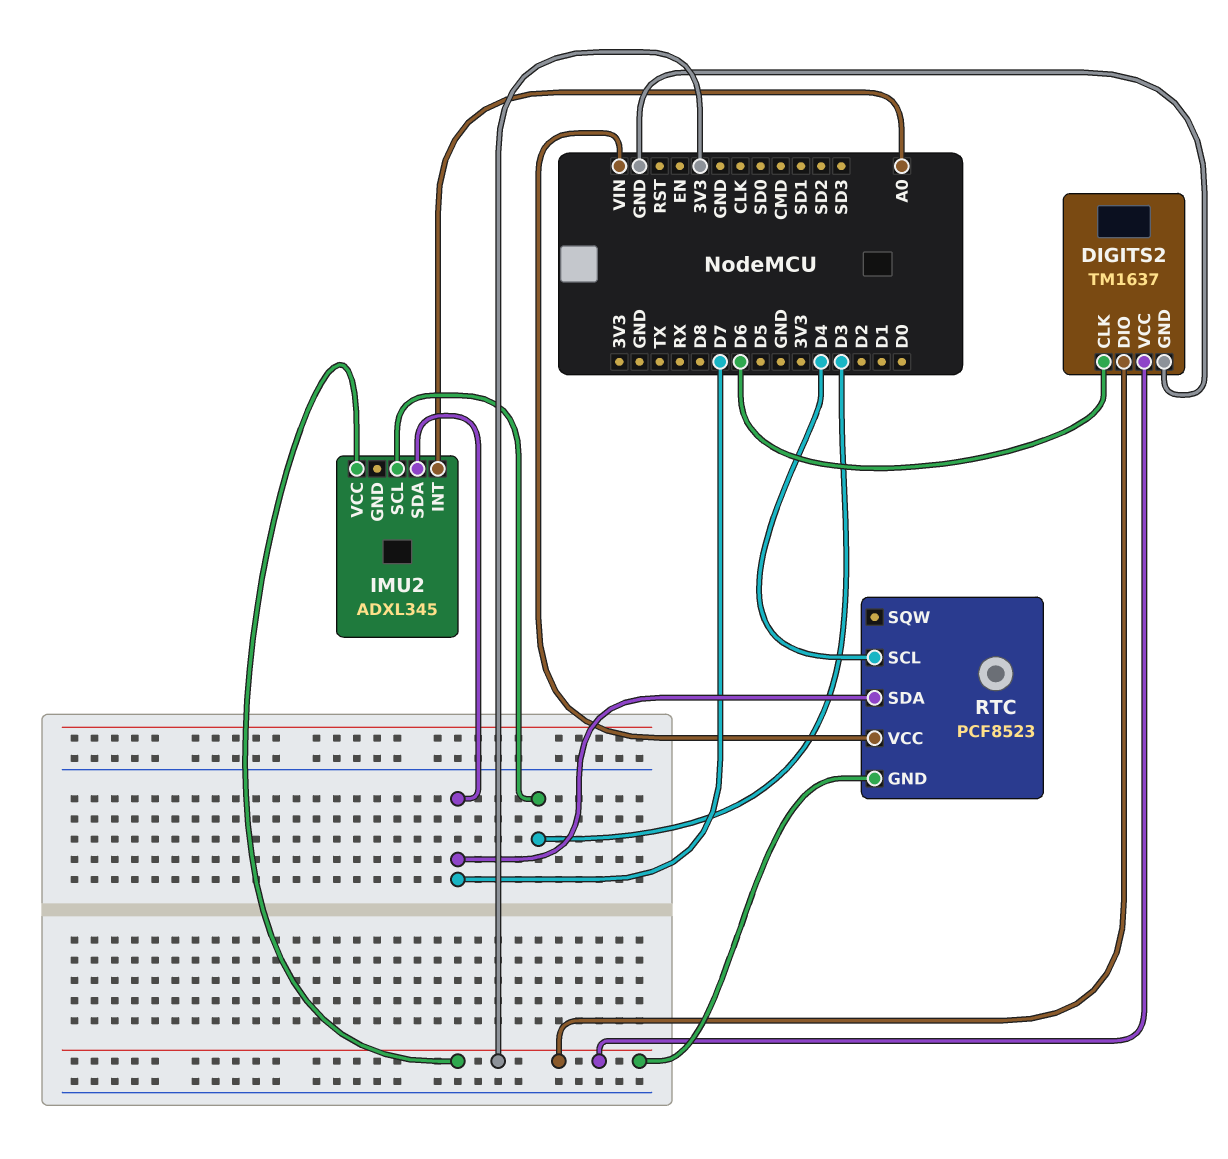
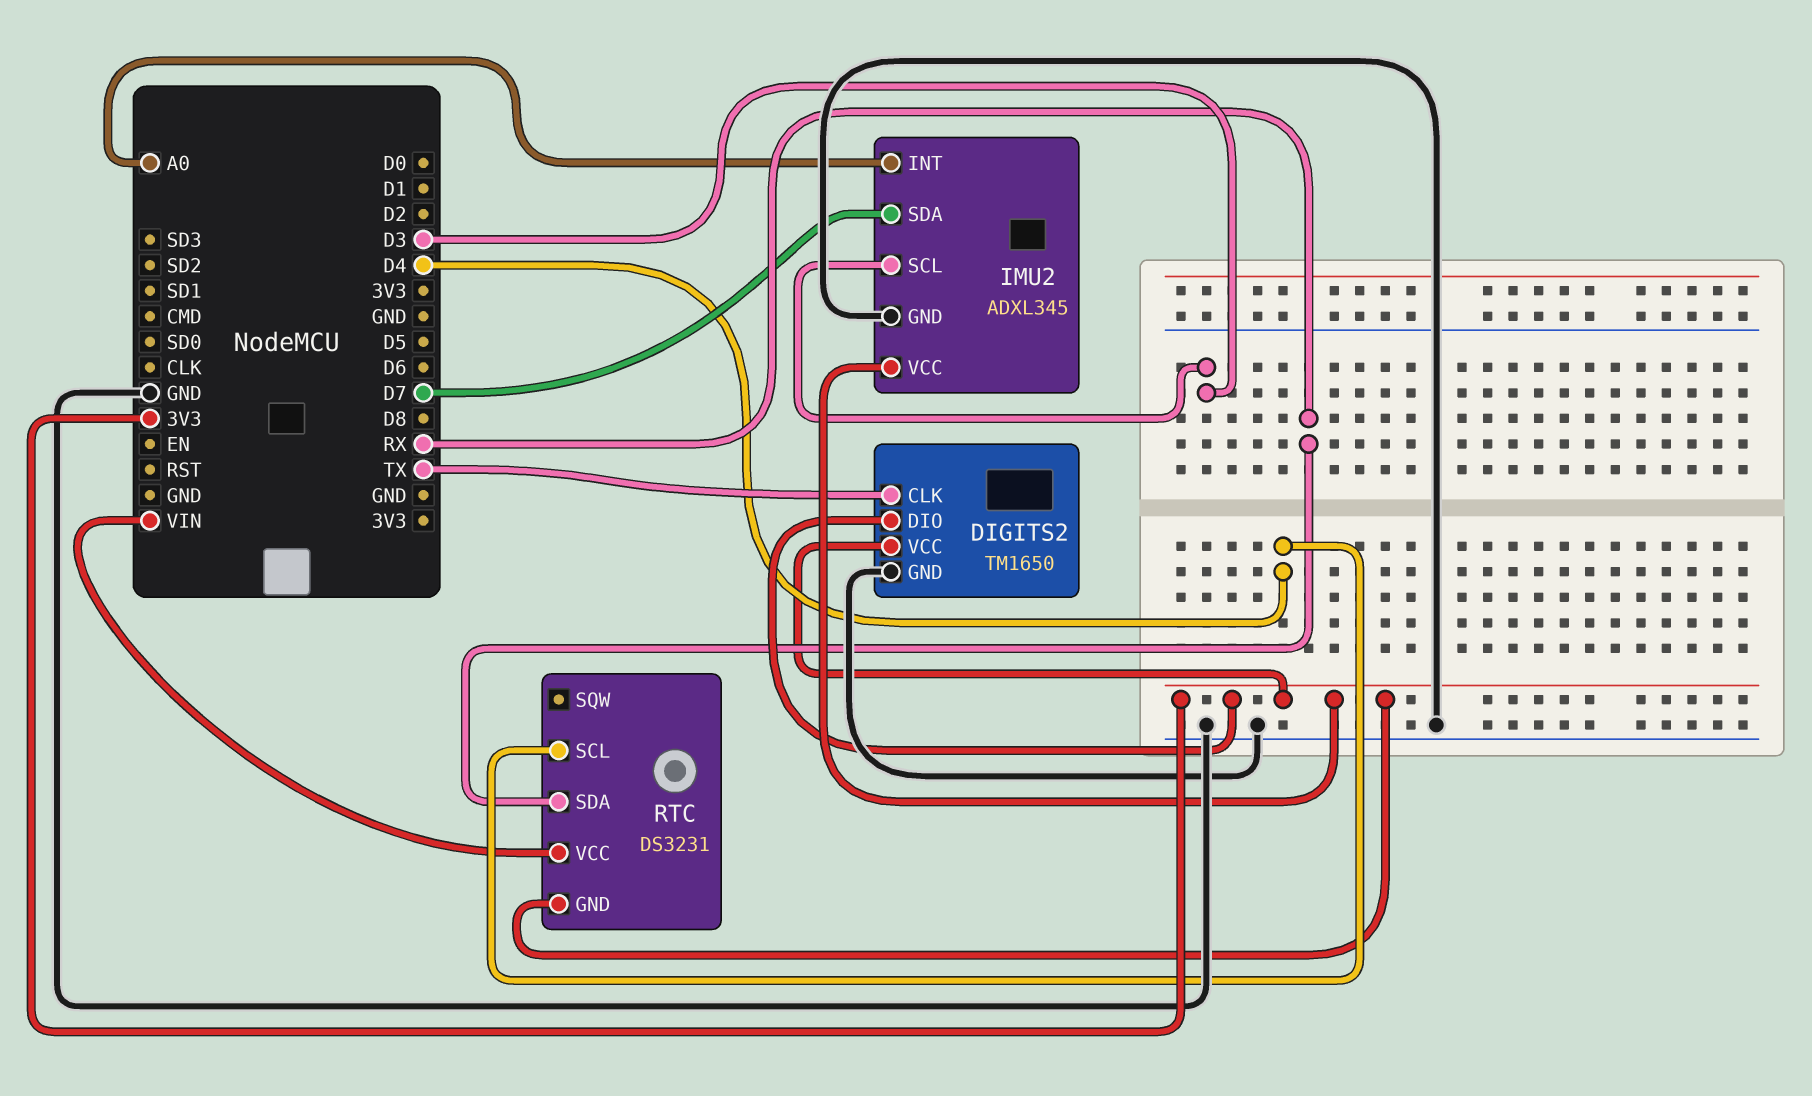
DIGITS2: TM1637 -> TM1650
DIGITS2 pin CLK: D6 -> TX
IMU2 pin GND: none -> GND
RTC: PCF8523 -> DS3231
RTC pin SDA: D7 -> RX

